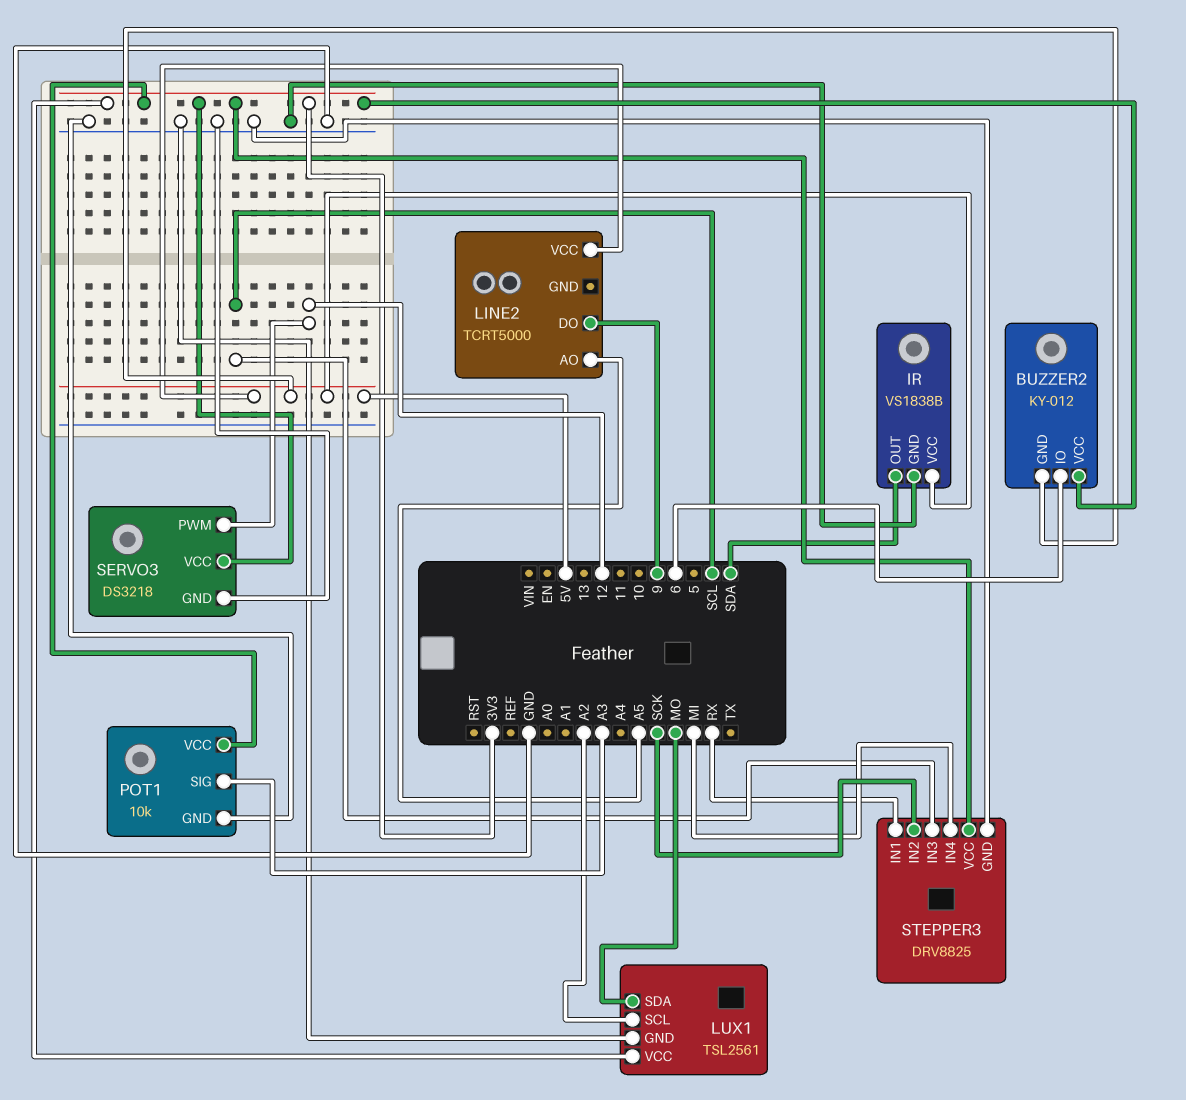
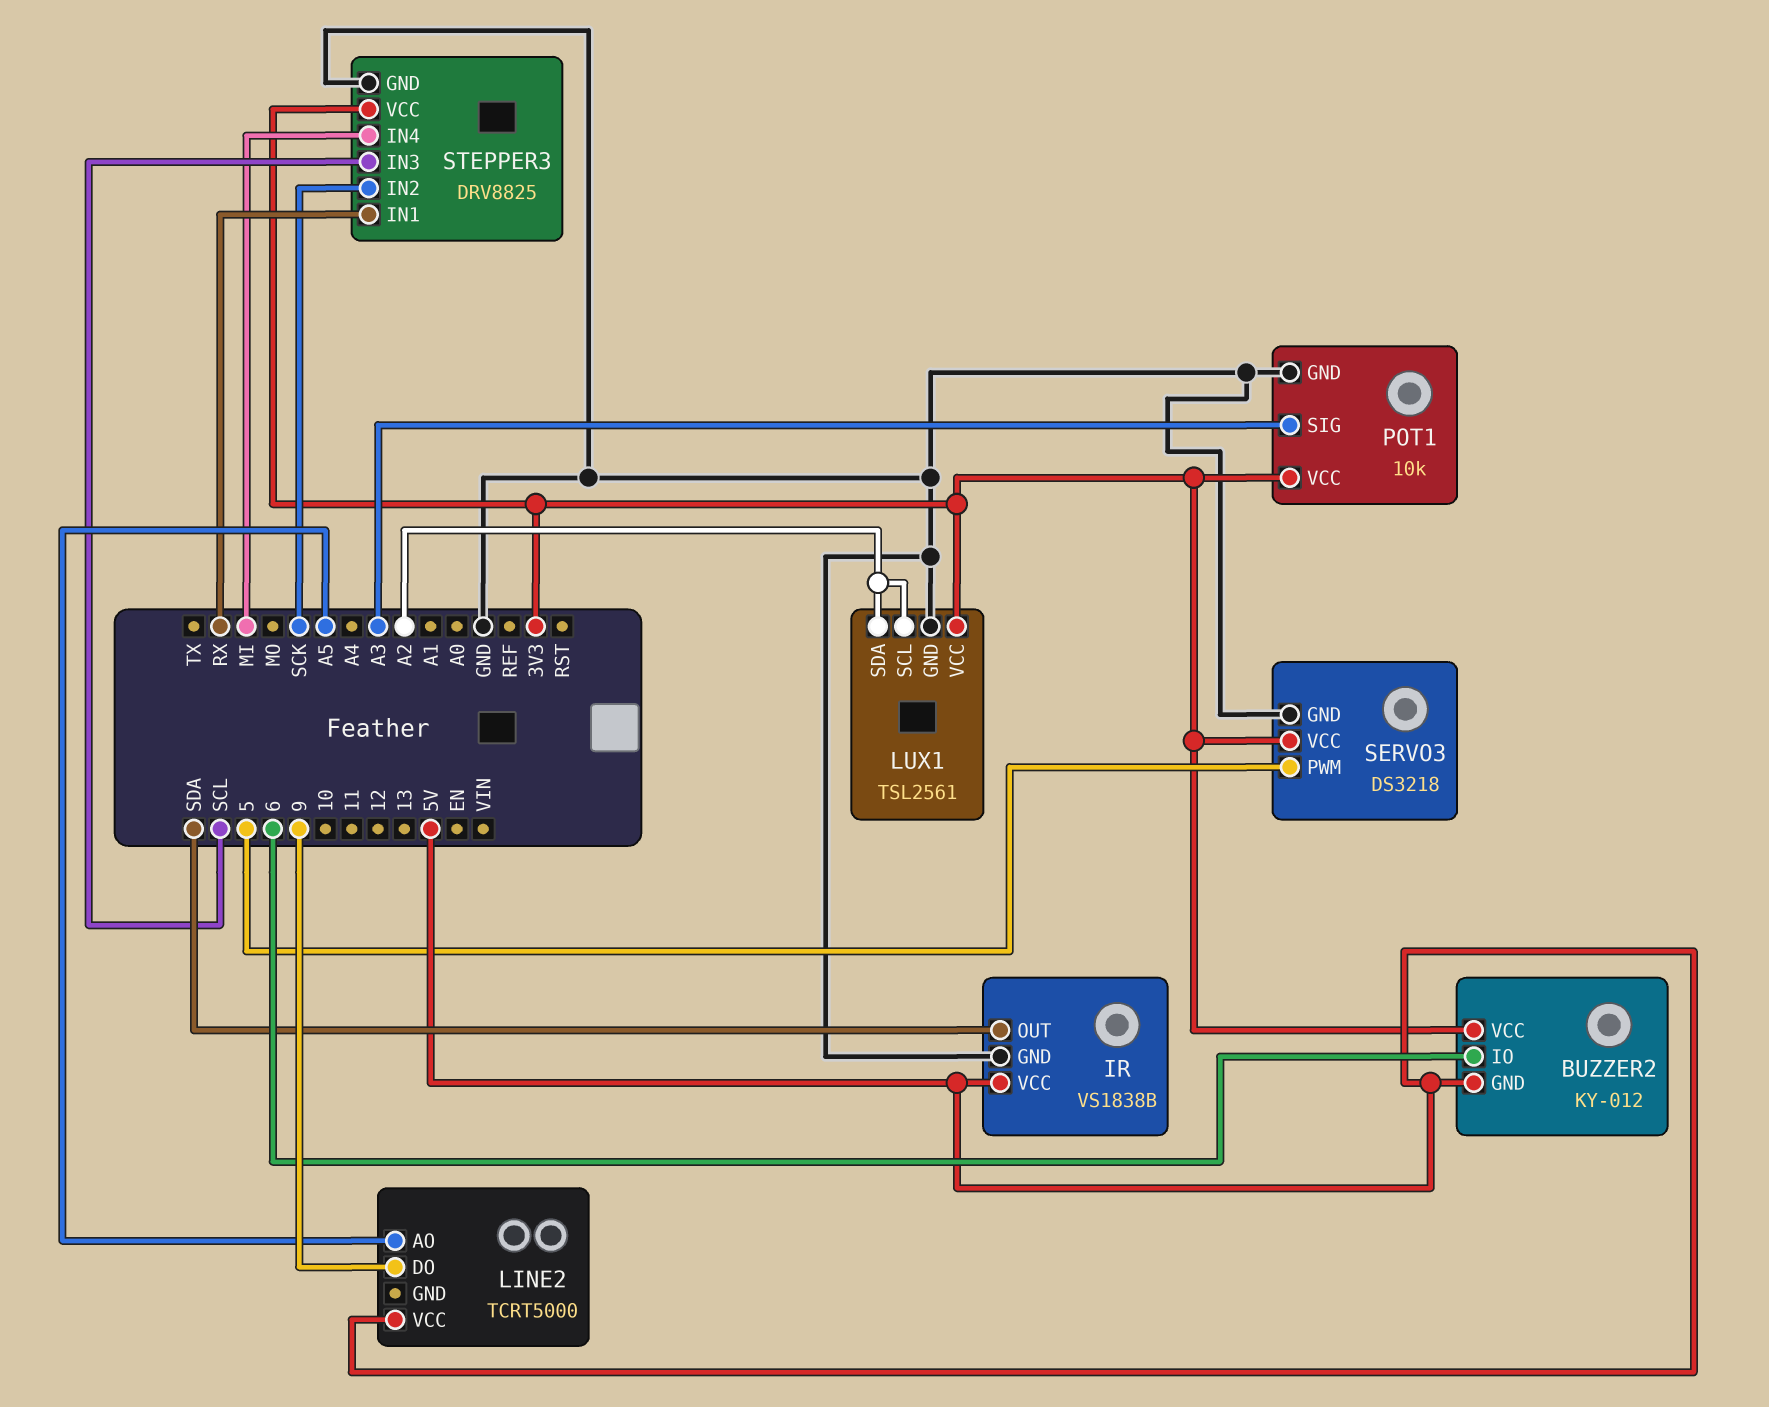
LUX1 pin SDA: MO -> A2
SERVO3 pin PWM: 12 -> 5

